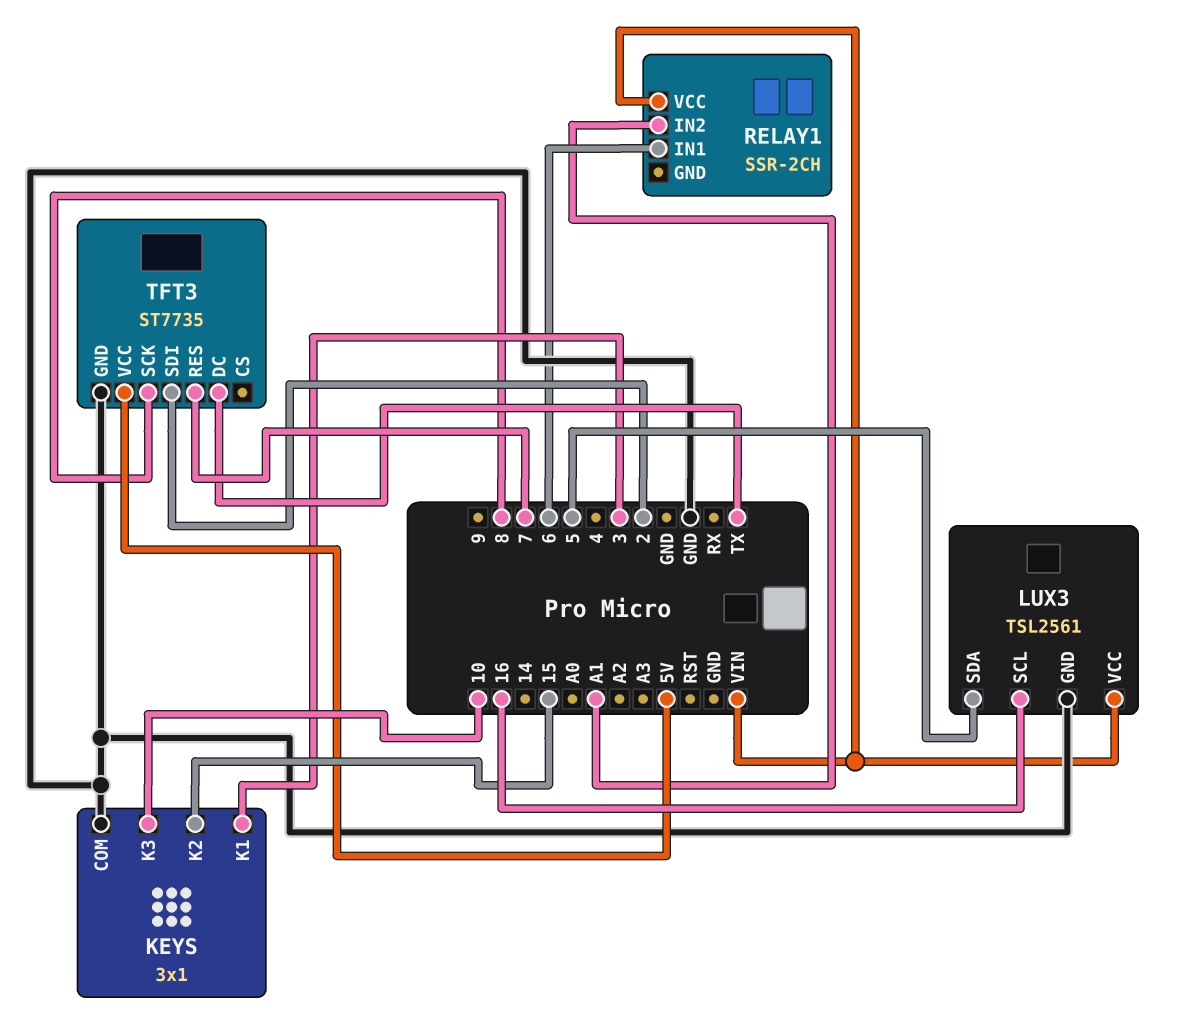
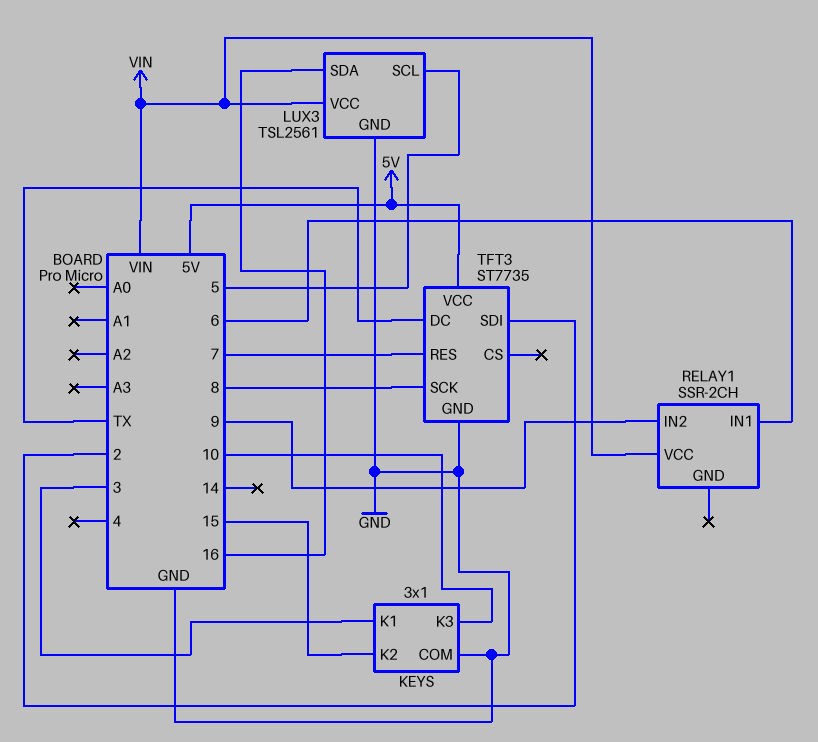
LUX3 pin SCL: 16 -> 5
LUX3 pin SDA: 5 -> 16
RELAY1 pin IN2: A1 -> 9

